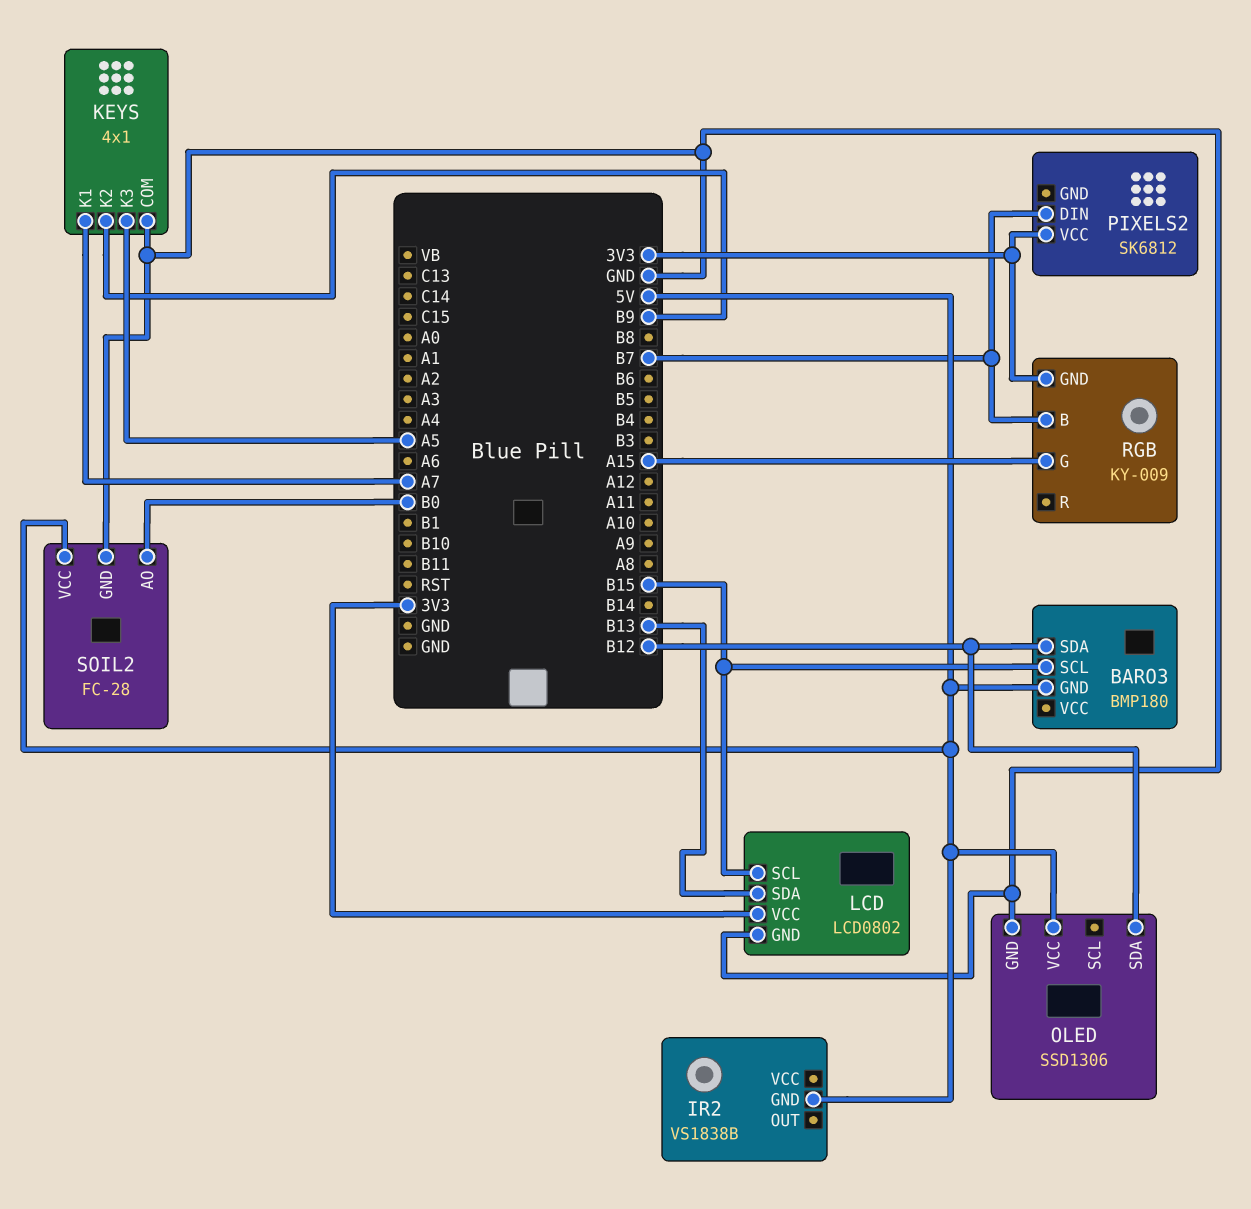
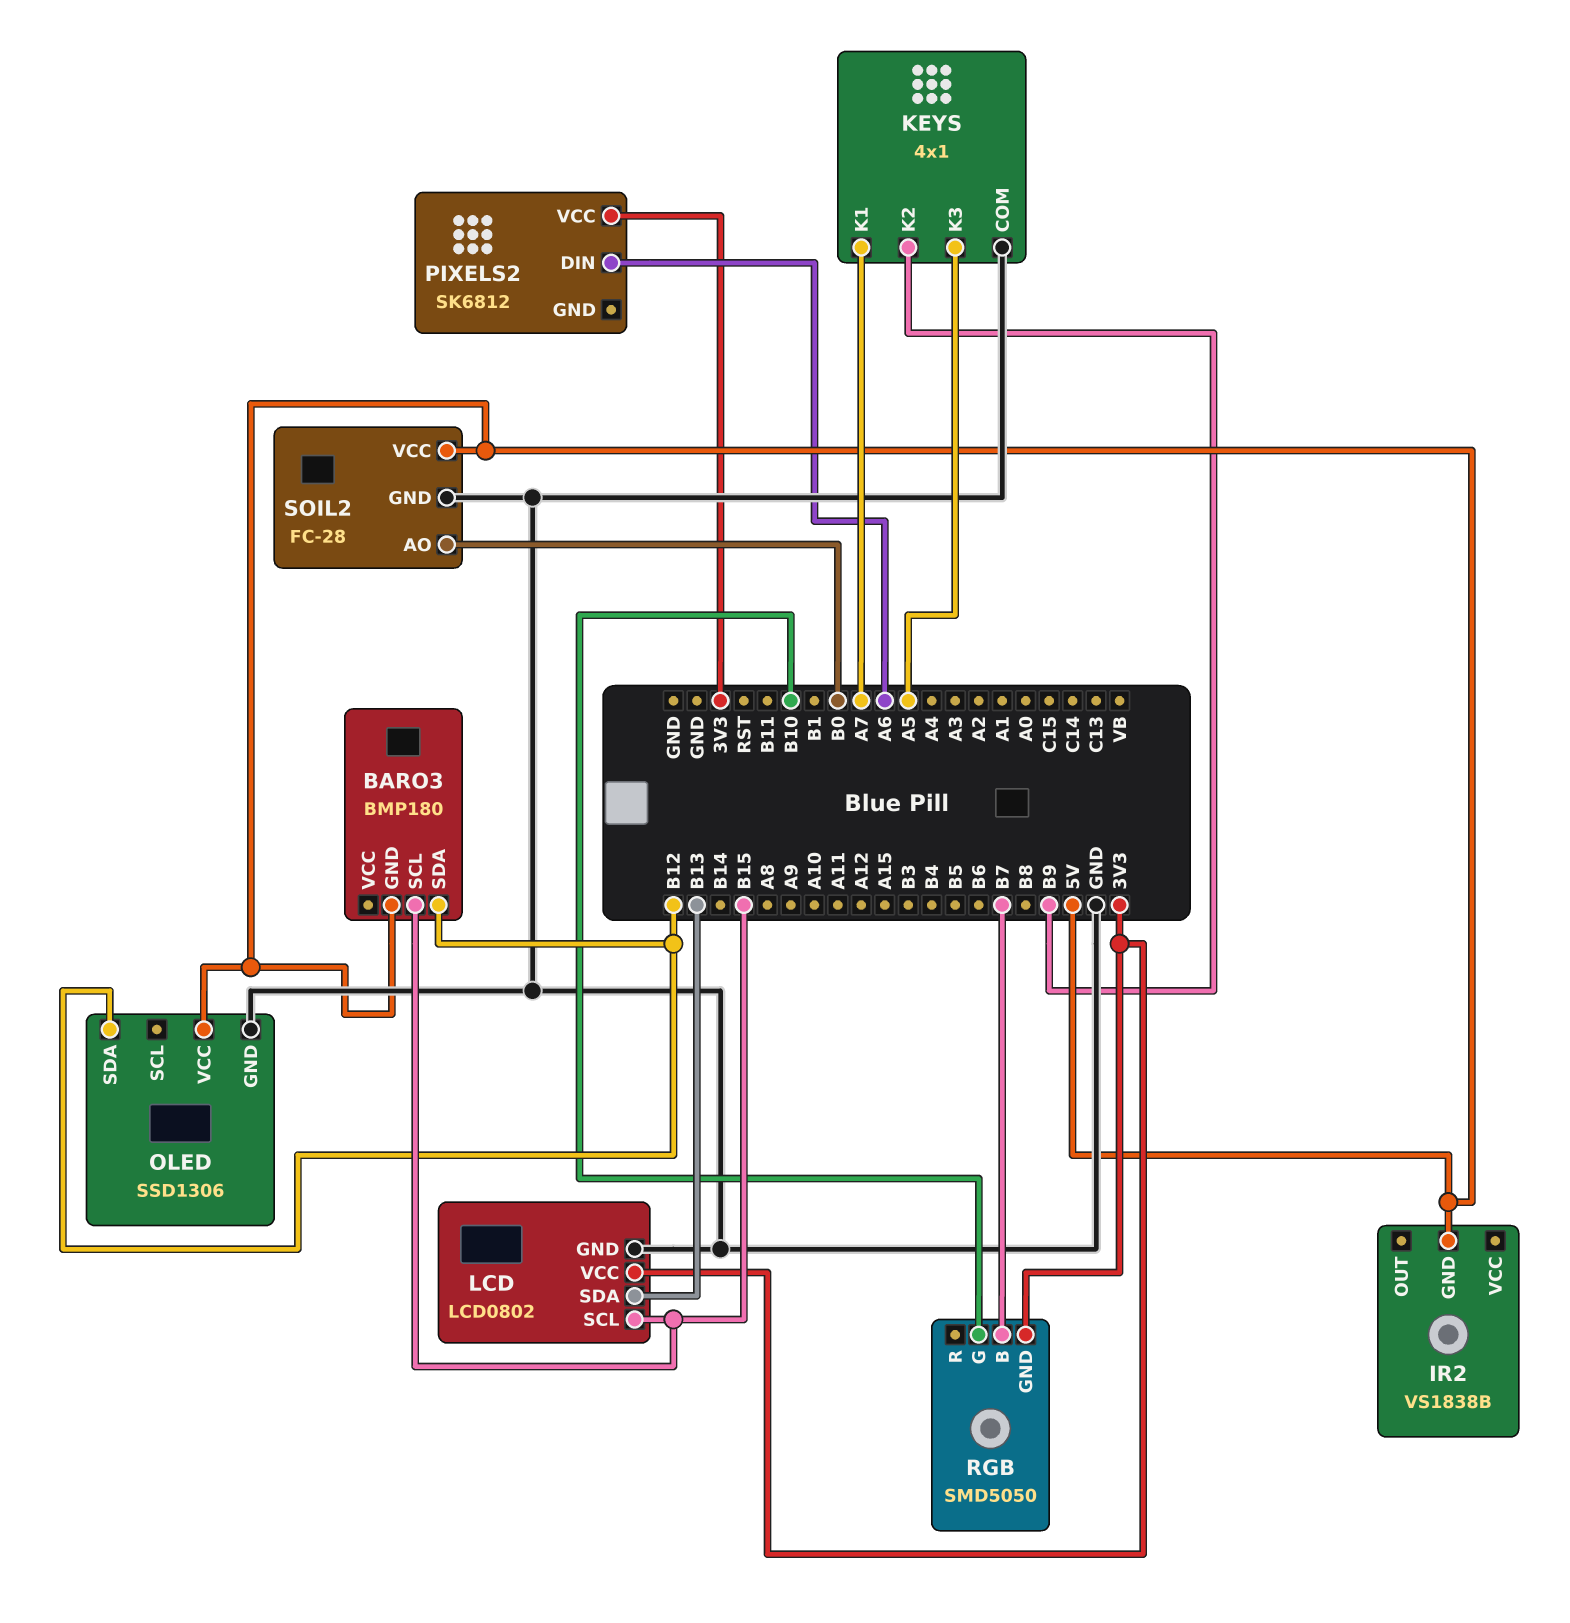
PIXELS2 pin DIN: B7 -> A6
RGB: KY-009 -> SMD5050
RGB pin G: A15 -> B10

